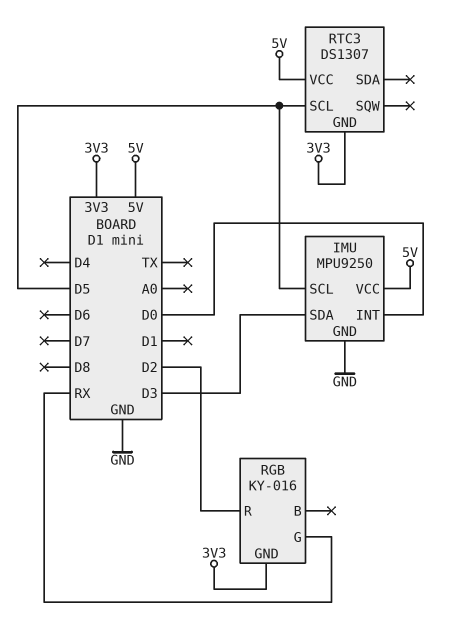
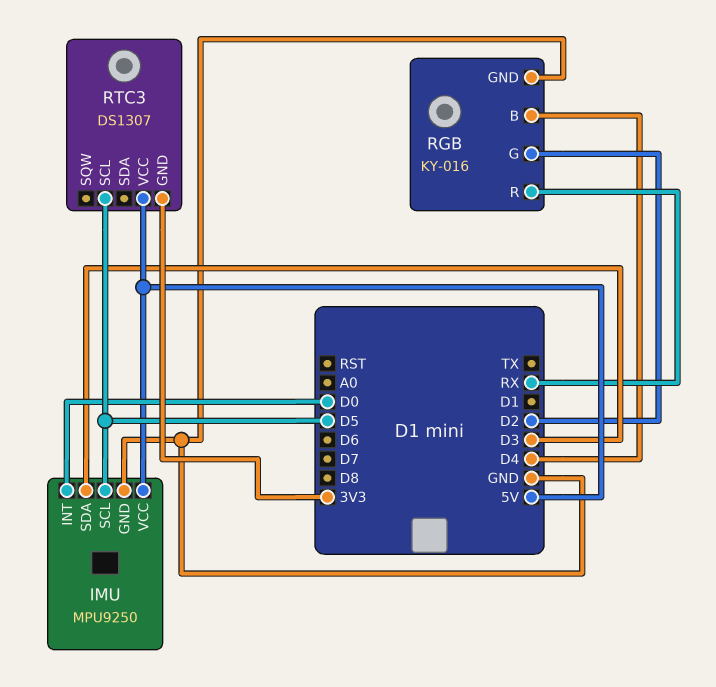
RGB pin B: none -> D4
RGB pin G: RX -> D2
RGB pin GND: 3V3 -> GND
RGB pin R: D2 -> RX

